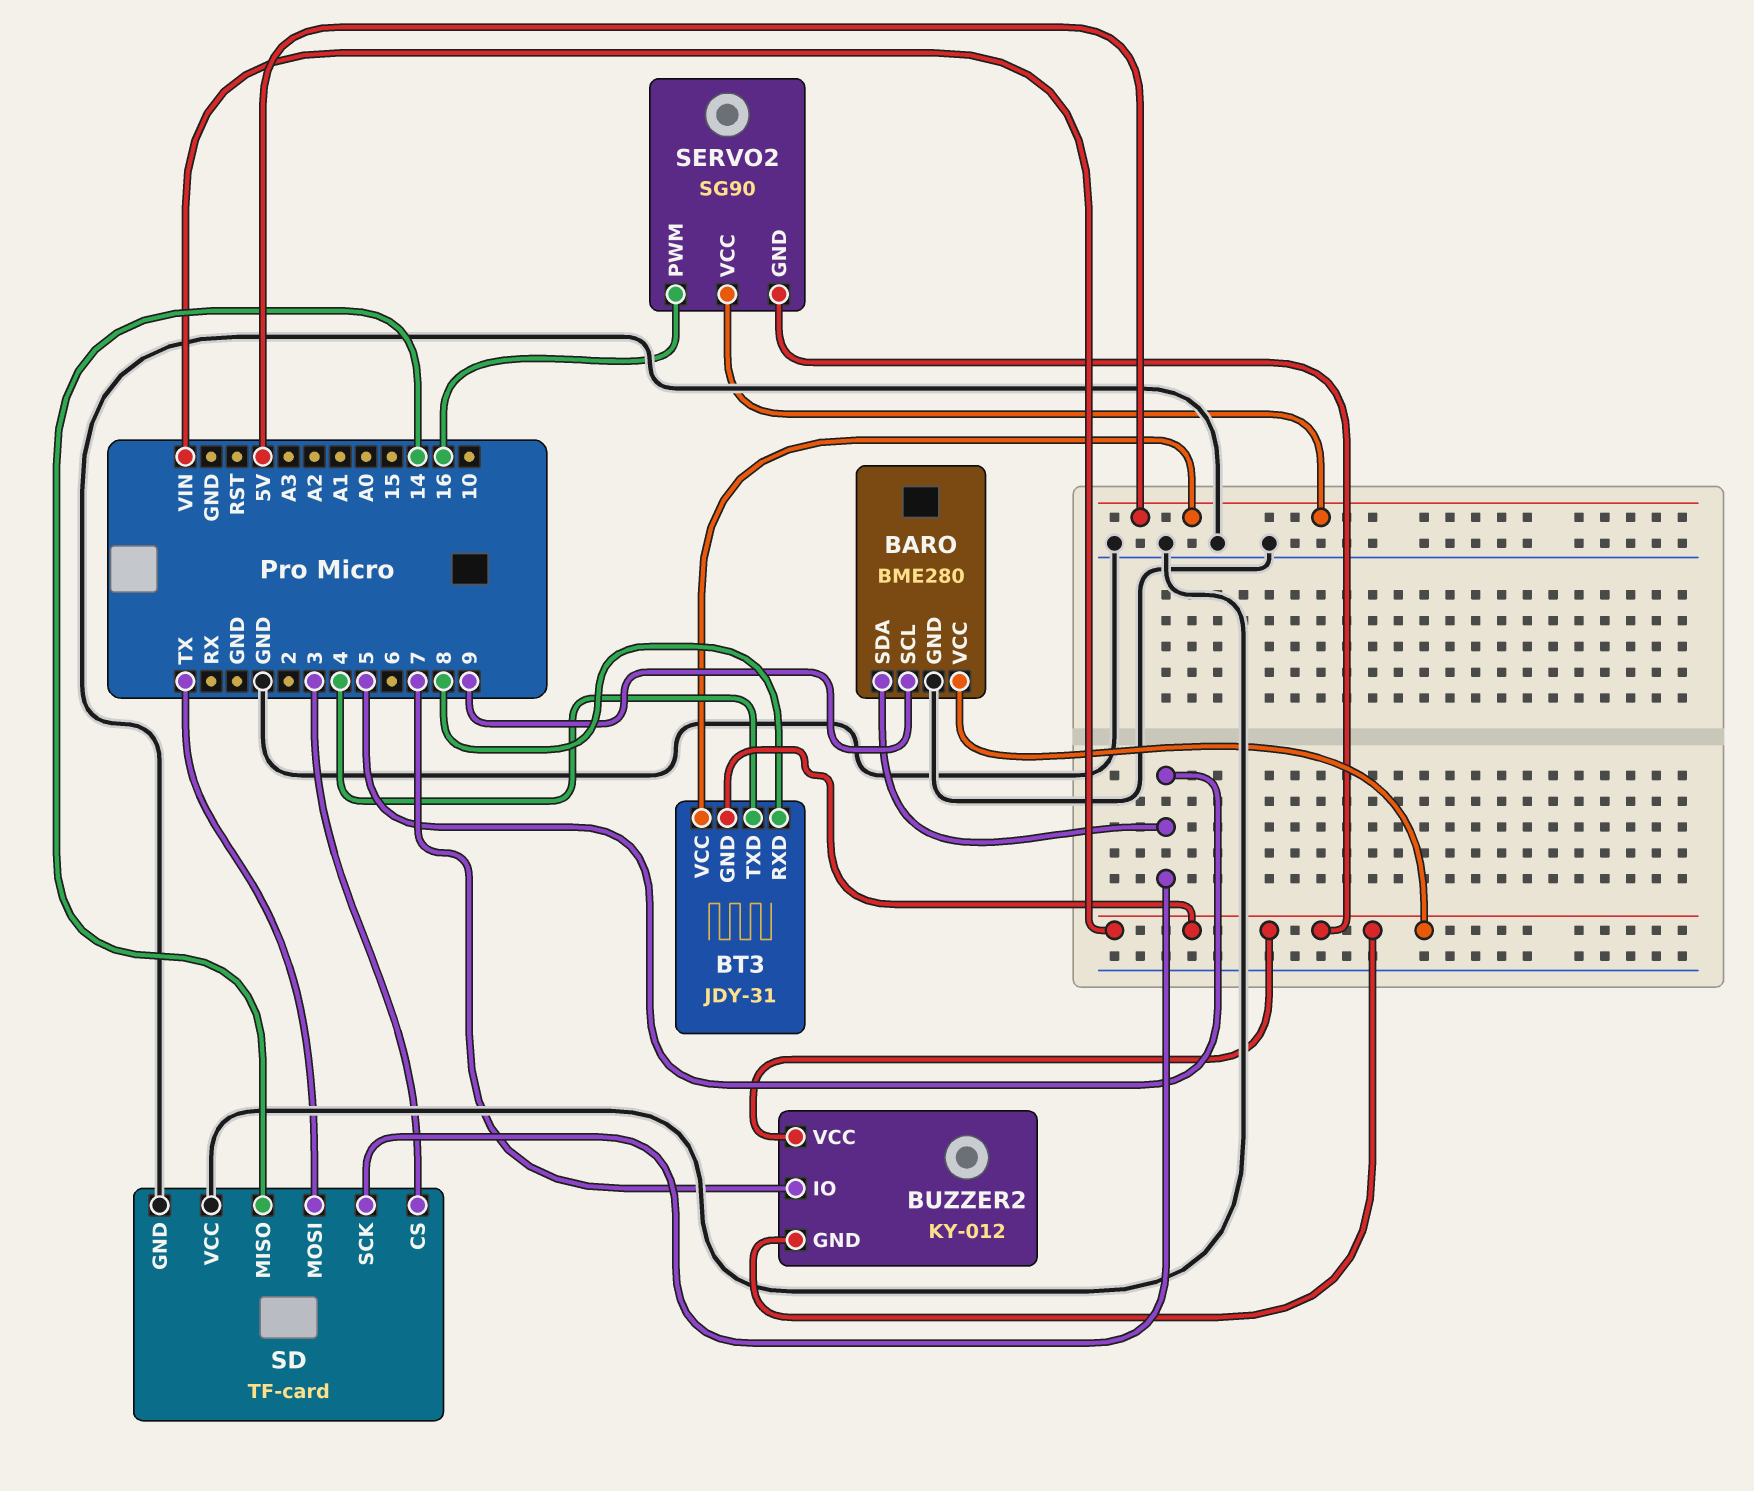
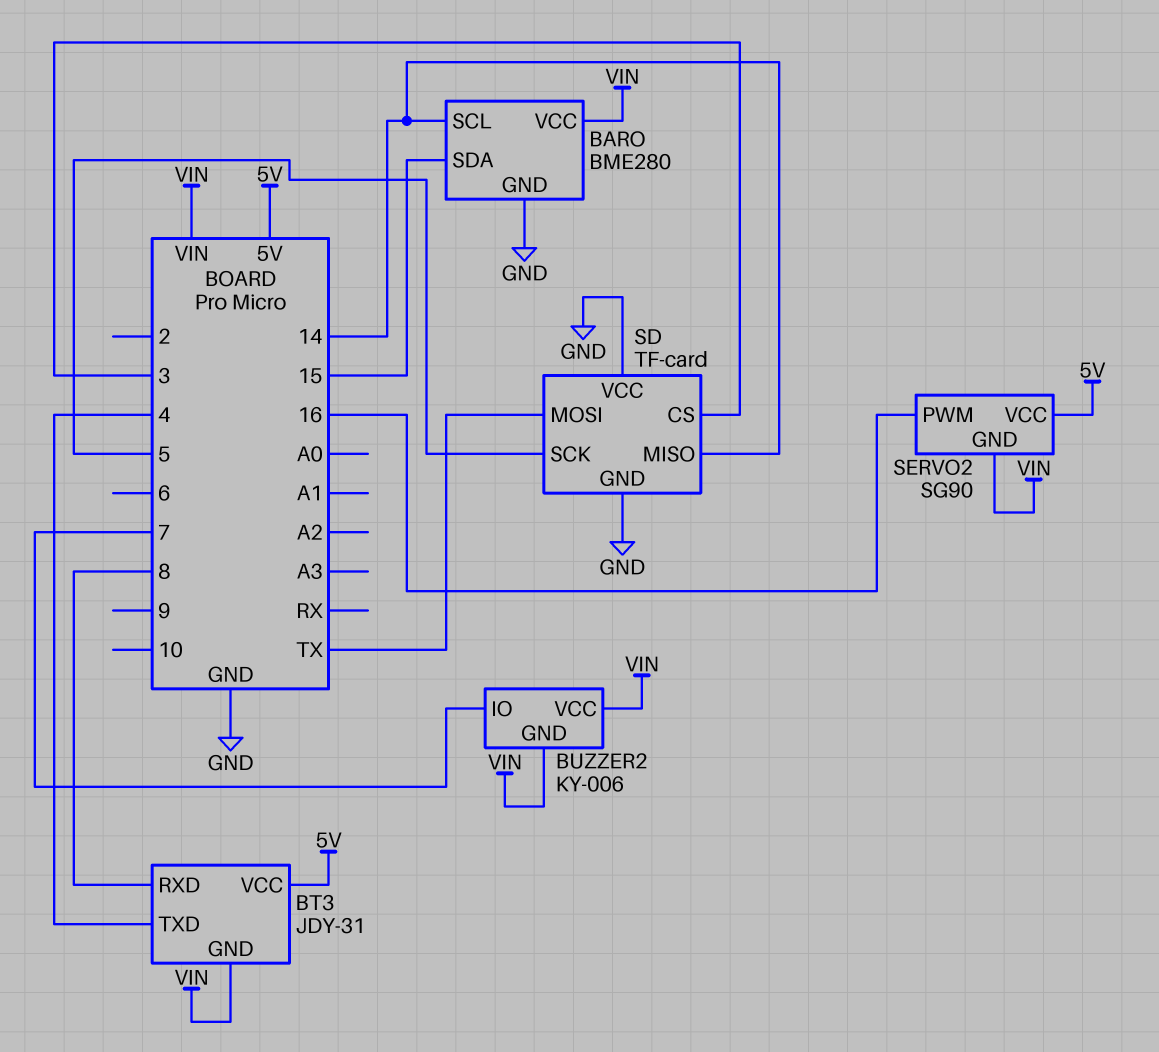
BARO pin SCL: 9 -> 14
BARO pin SDA: 5 -> 15
BUZZER2: KY-012 -> KY-006

